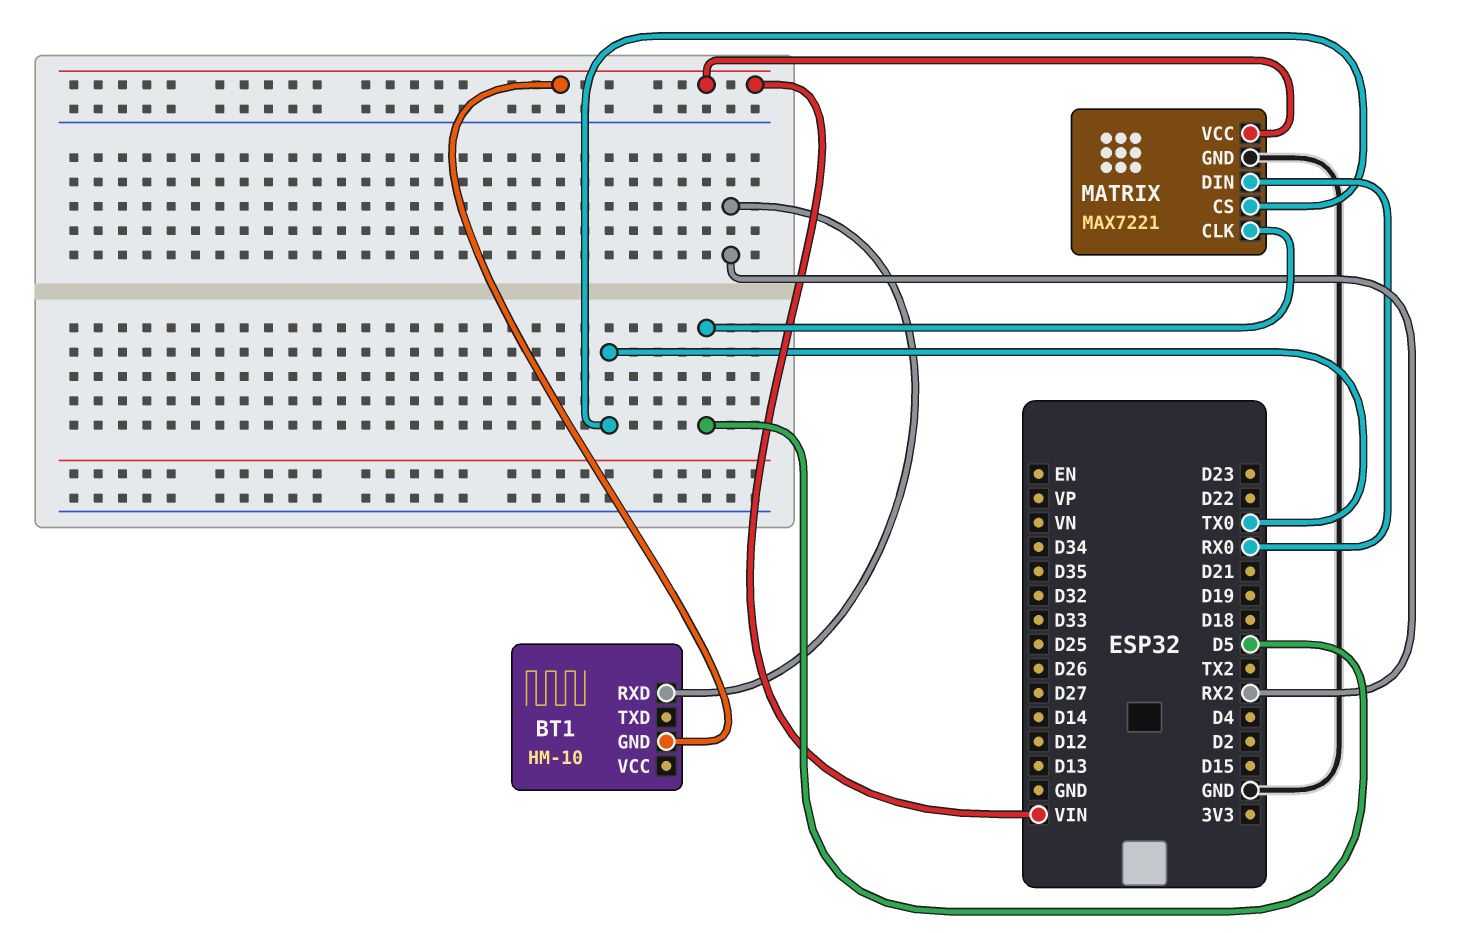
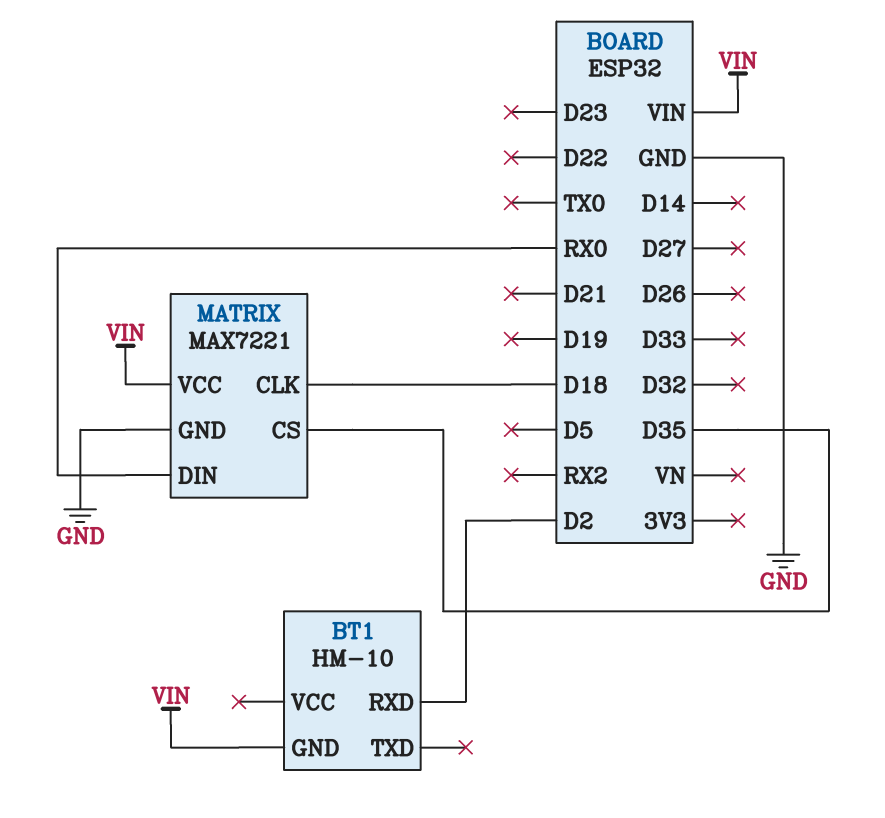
BT1 pin RXD: RX2 -> D2
MATRIX pin CLK: D5 -> D18
MATRIX pin CS: TX0 -> D35

